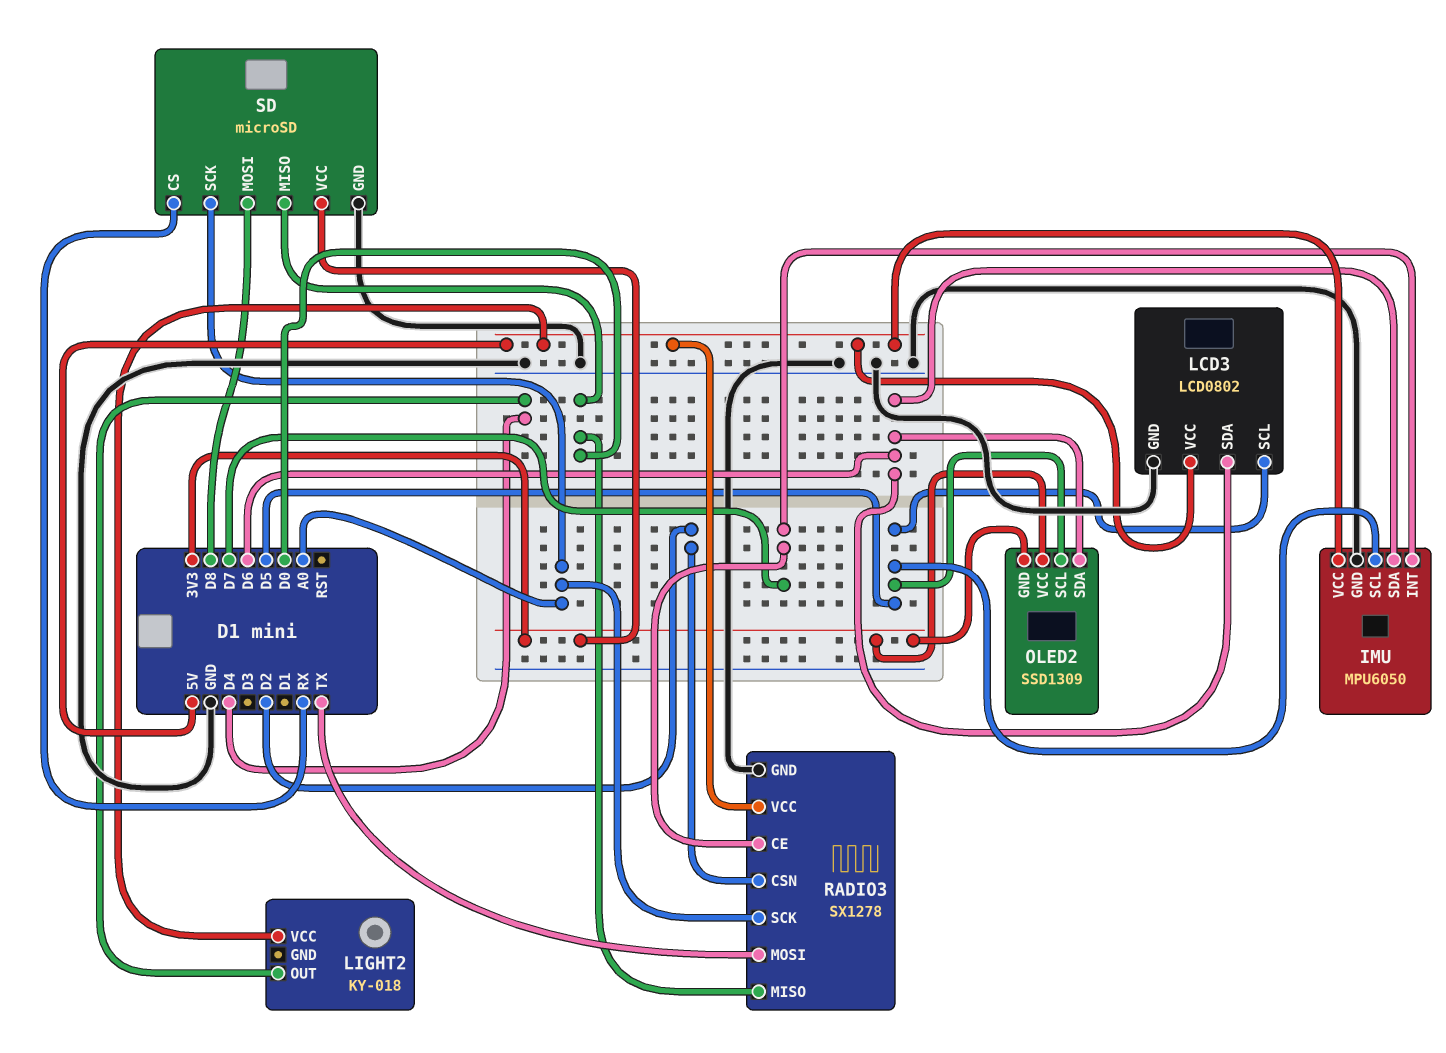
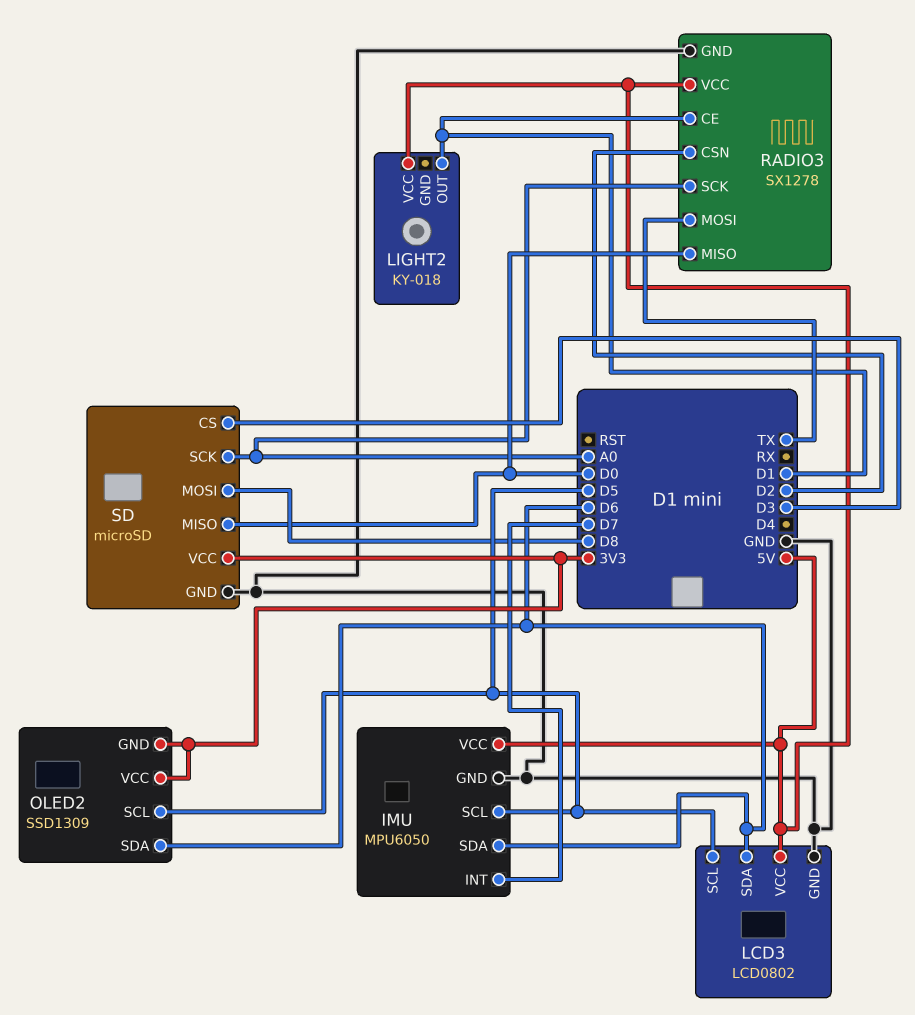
LIGHT2 pin OUT: D4 -> D1
RADIO3 pin CE: D7 -> D1
SD pin CS: RX -> D3

